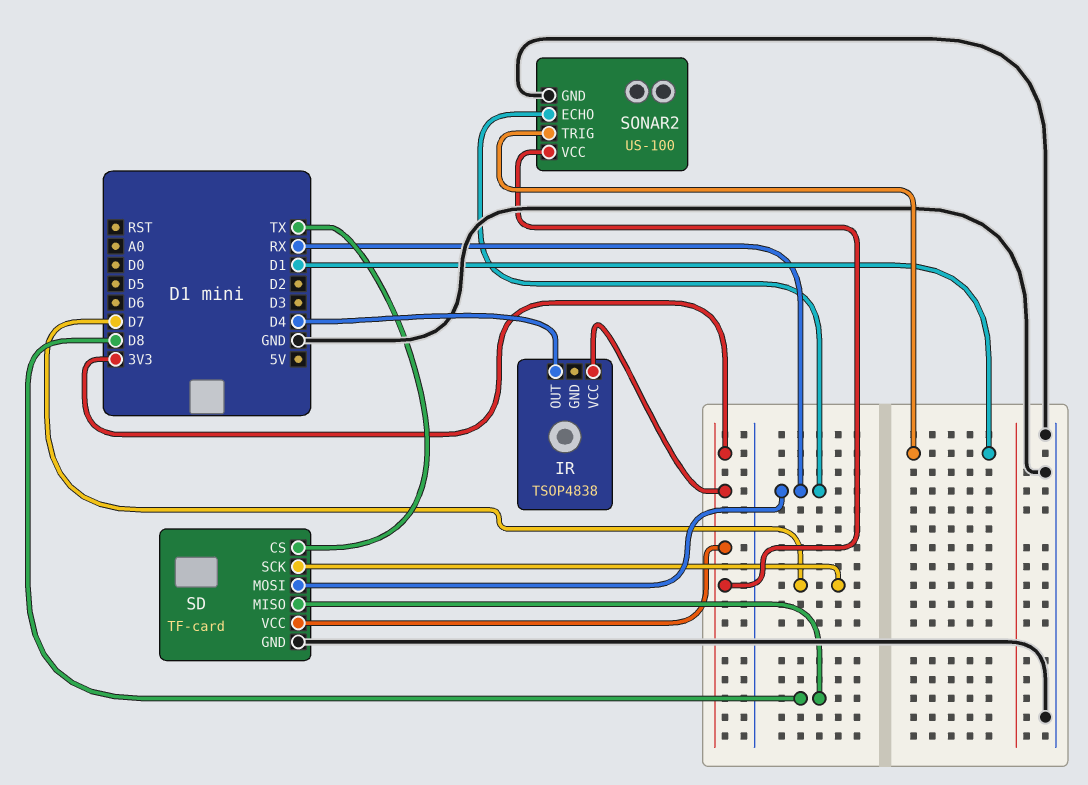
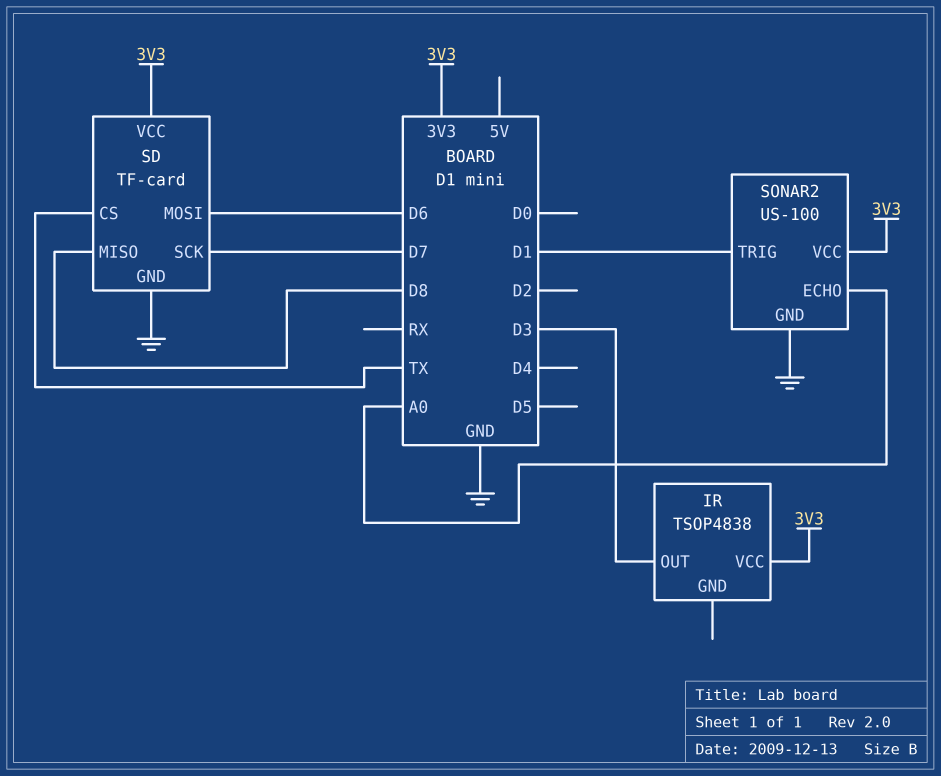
IR pin OUT: D4 -> D3
SD pin MOSI: RX -> D6
SONAR2 pin ECHO: RX -> A0

